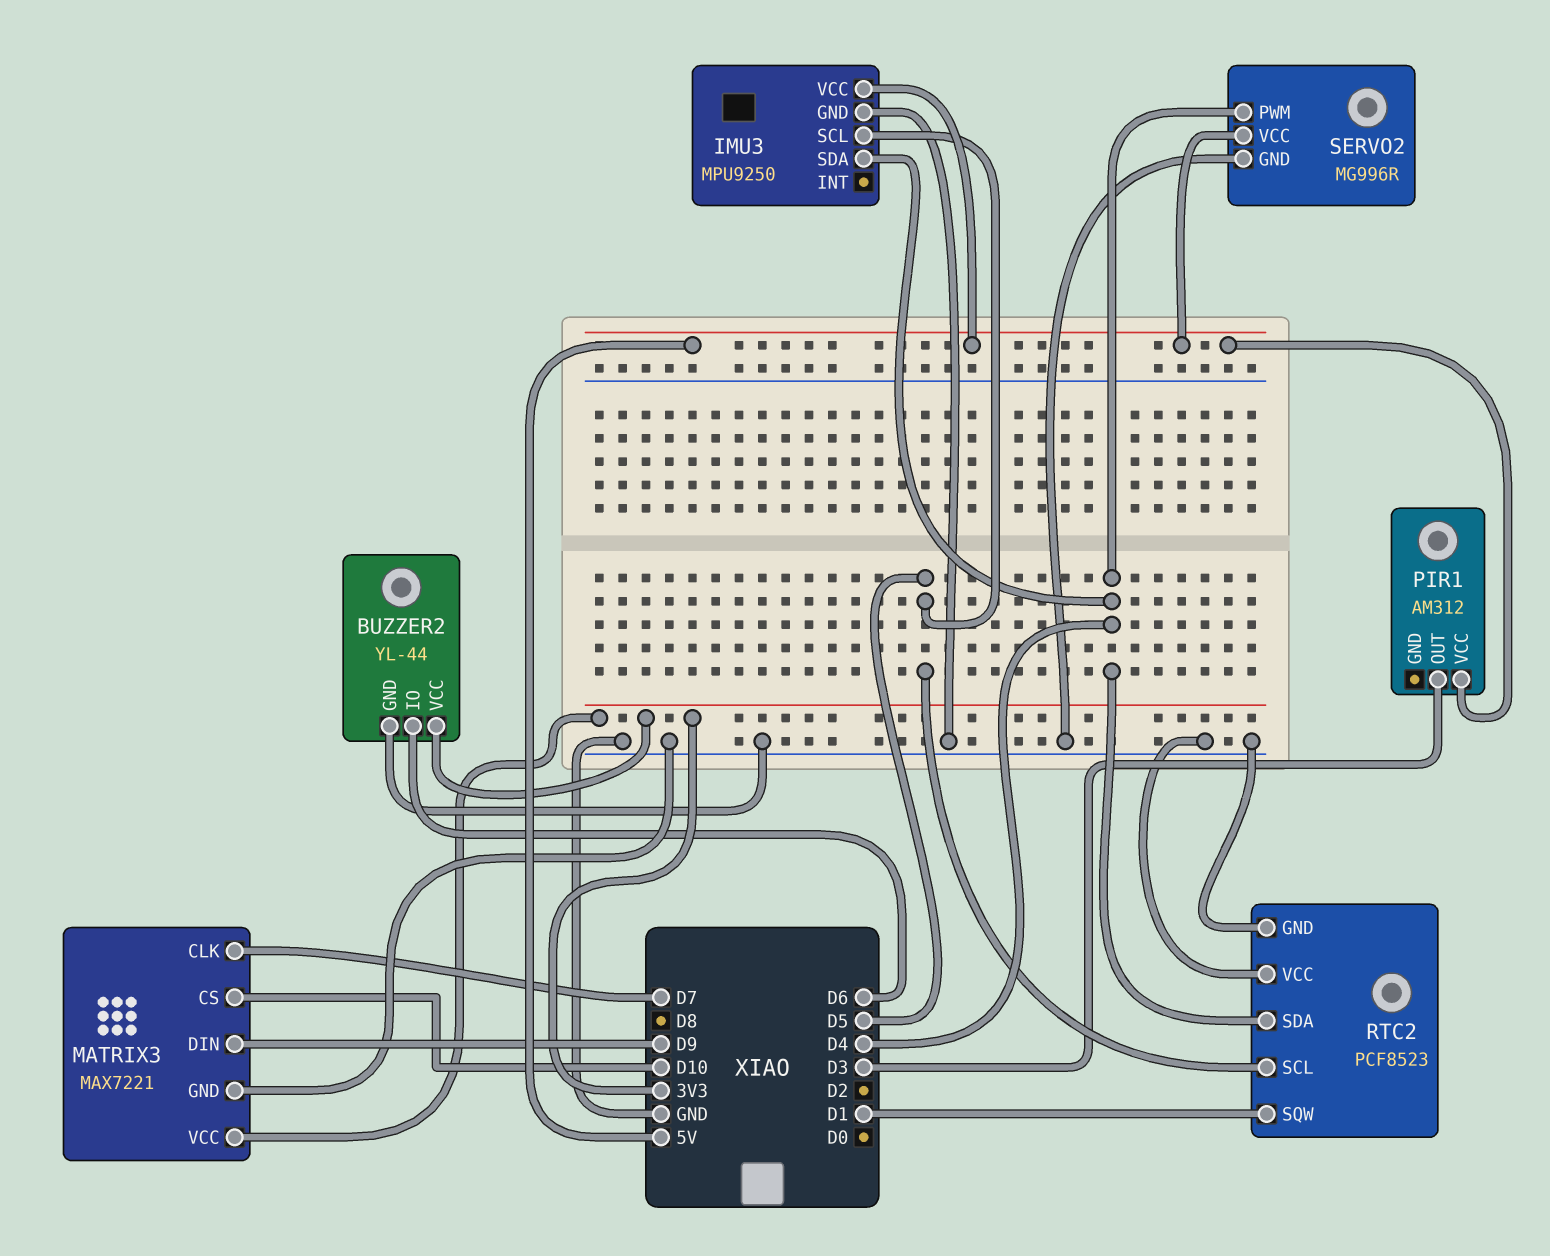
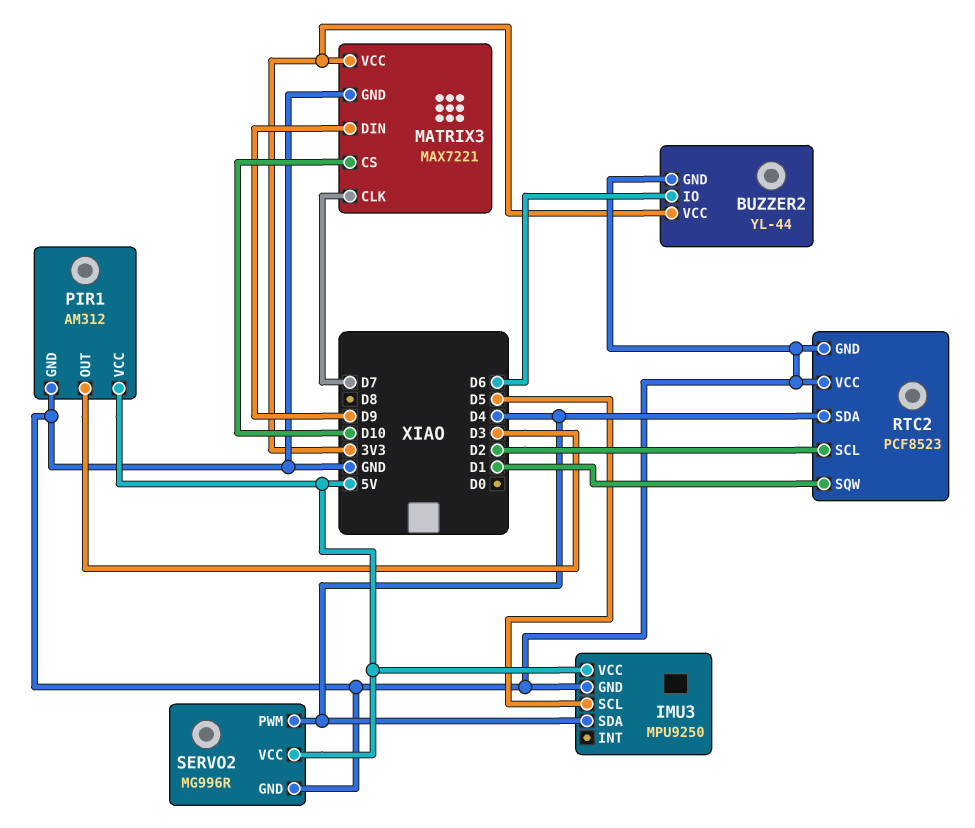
PIR1 pin GND: none -> GND
RTC2 pin SCL: D5 -> D2

